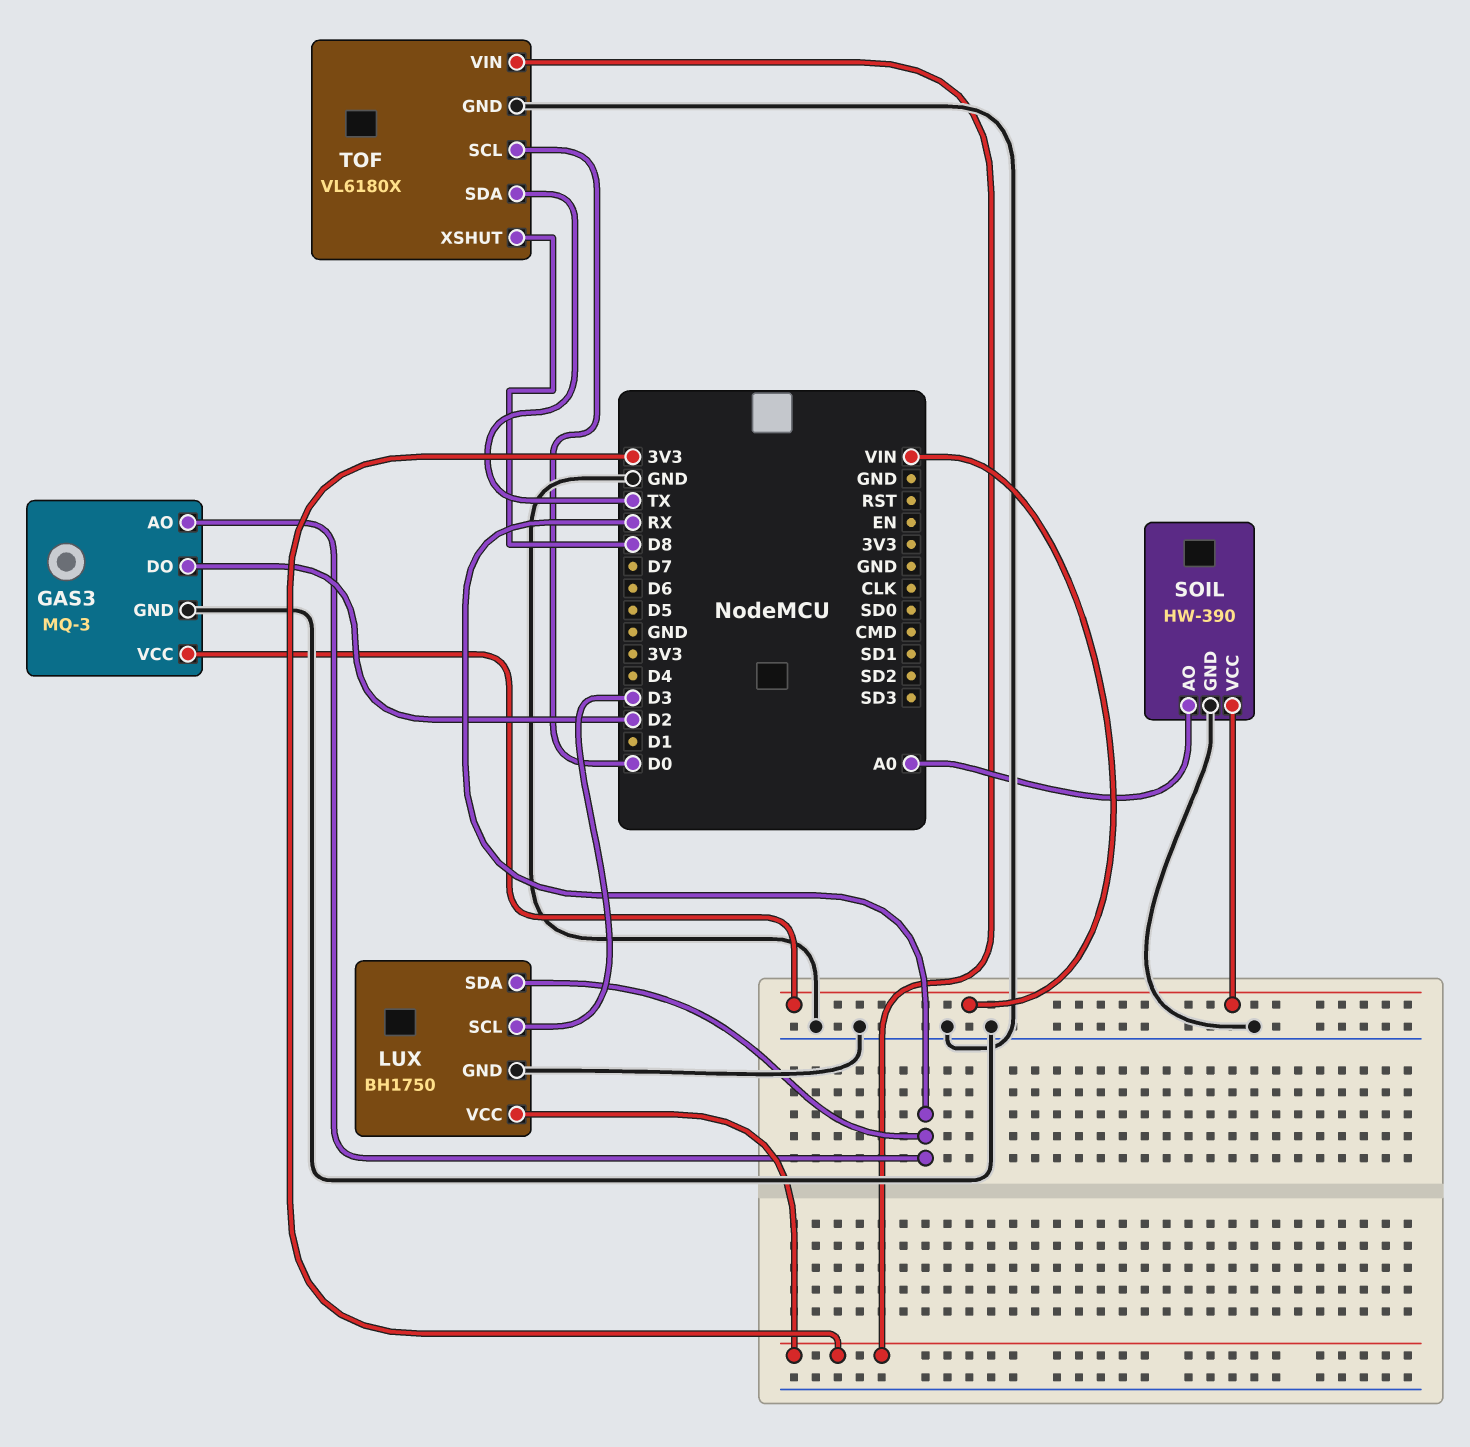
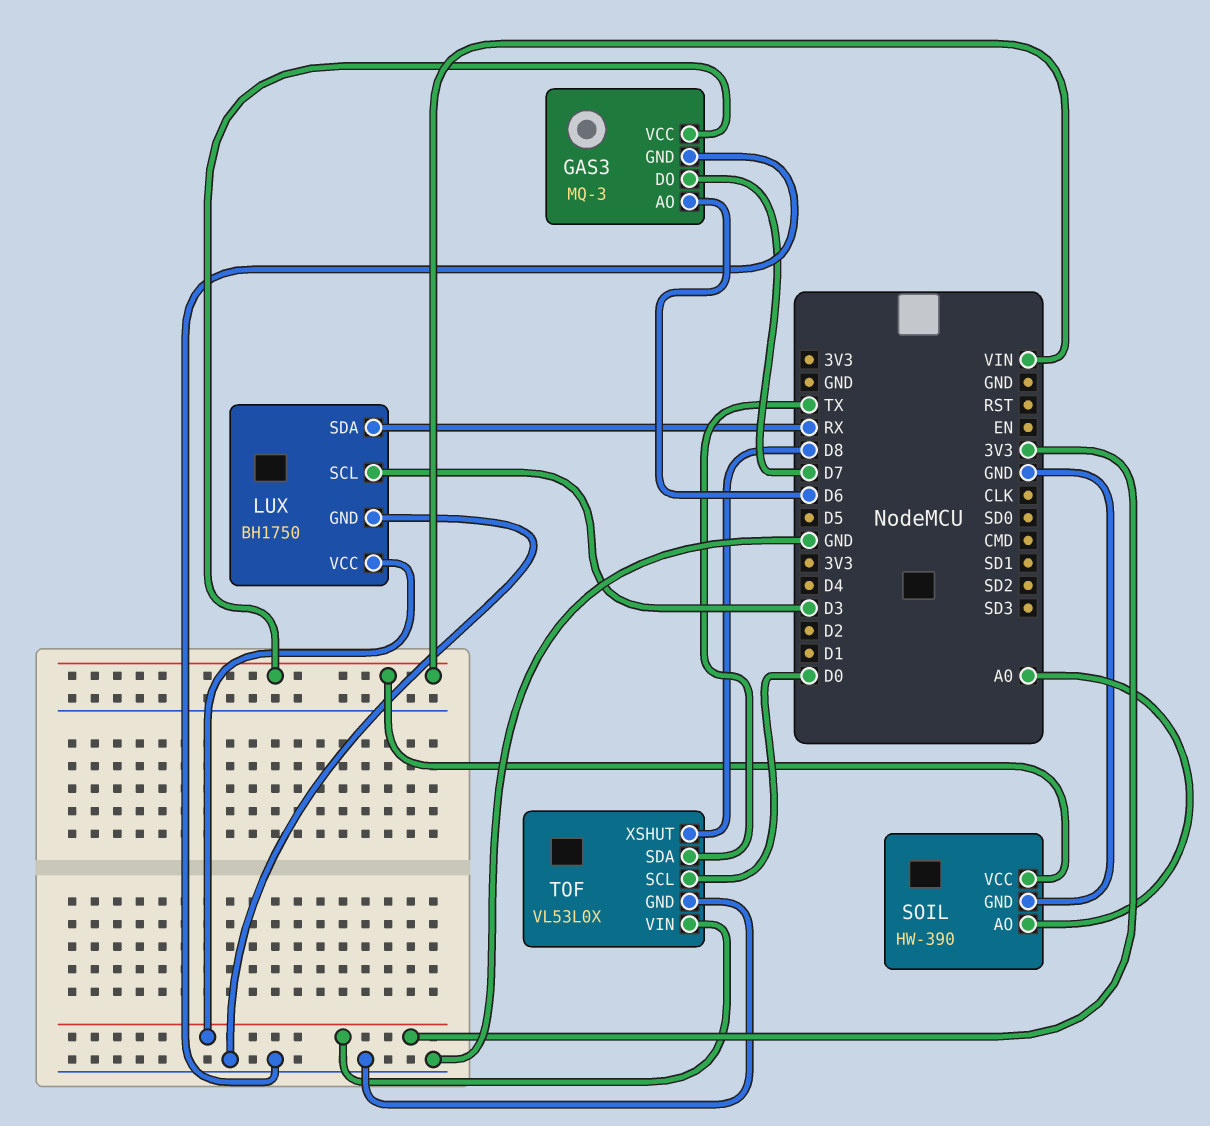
GAS3 pin AO: RX -> D6
GAS3 pin DO: D2 -> D7
TOF: VL6180X -> VL53L0X

